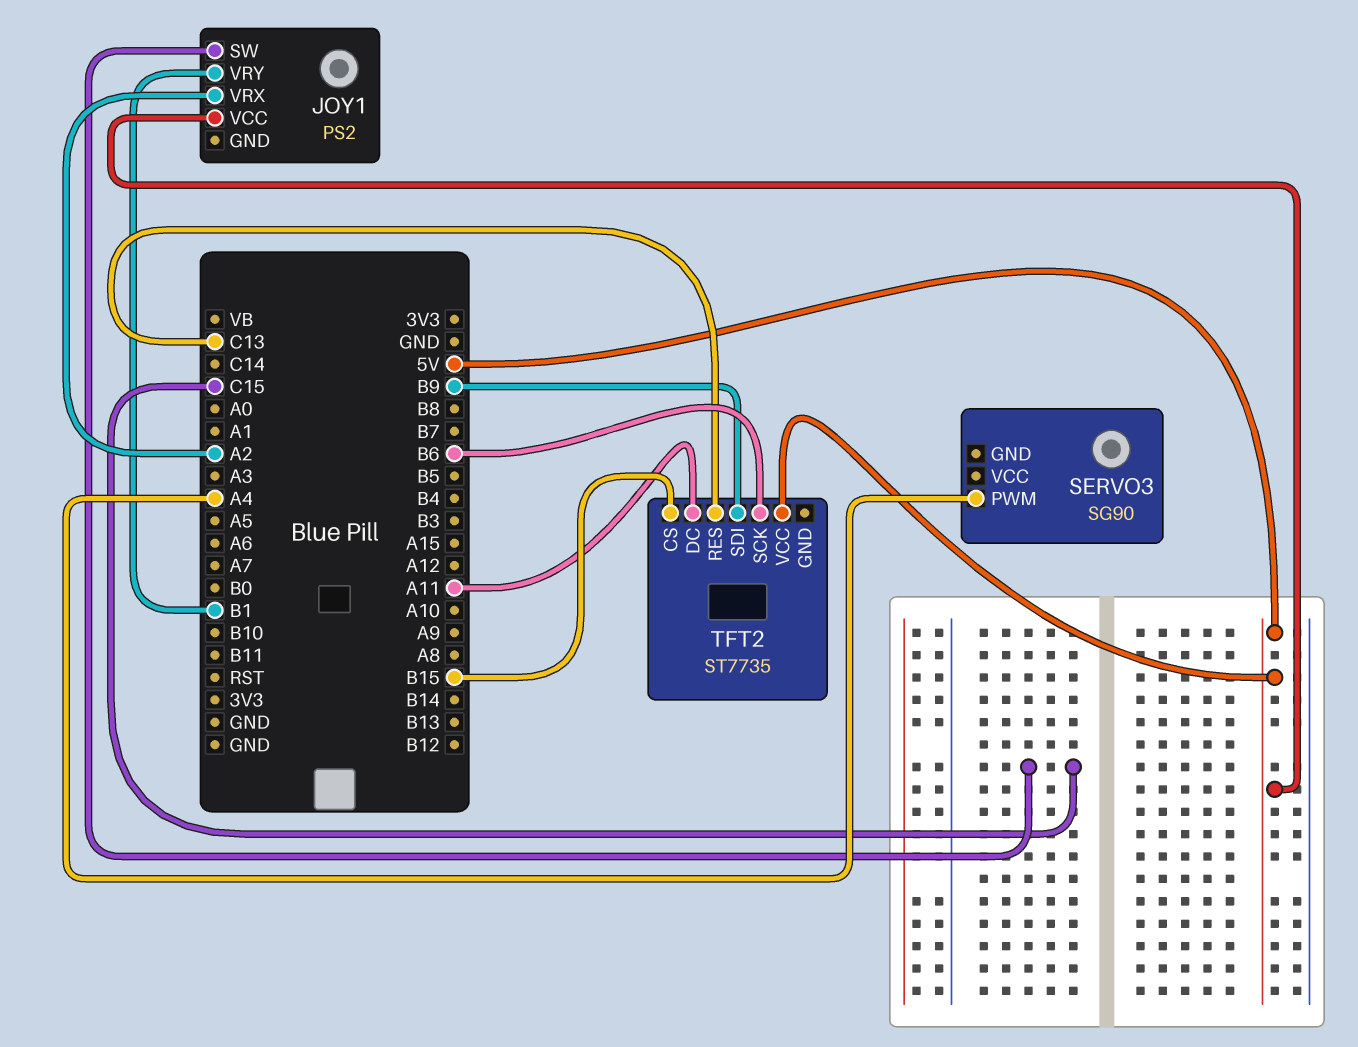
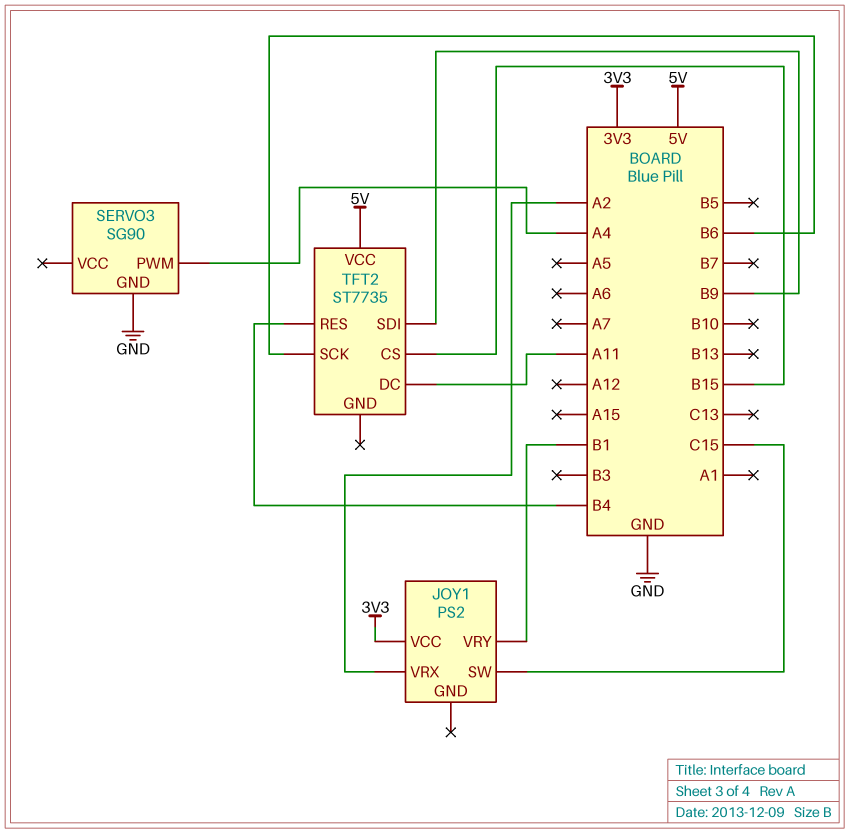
JOY1 pin VCC: 5V -> 3V3
SERVO3 pin GND: none -> GND
TFT2 pin RES: C13 -> B4

